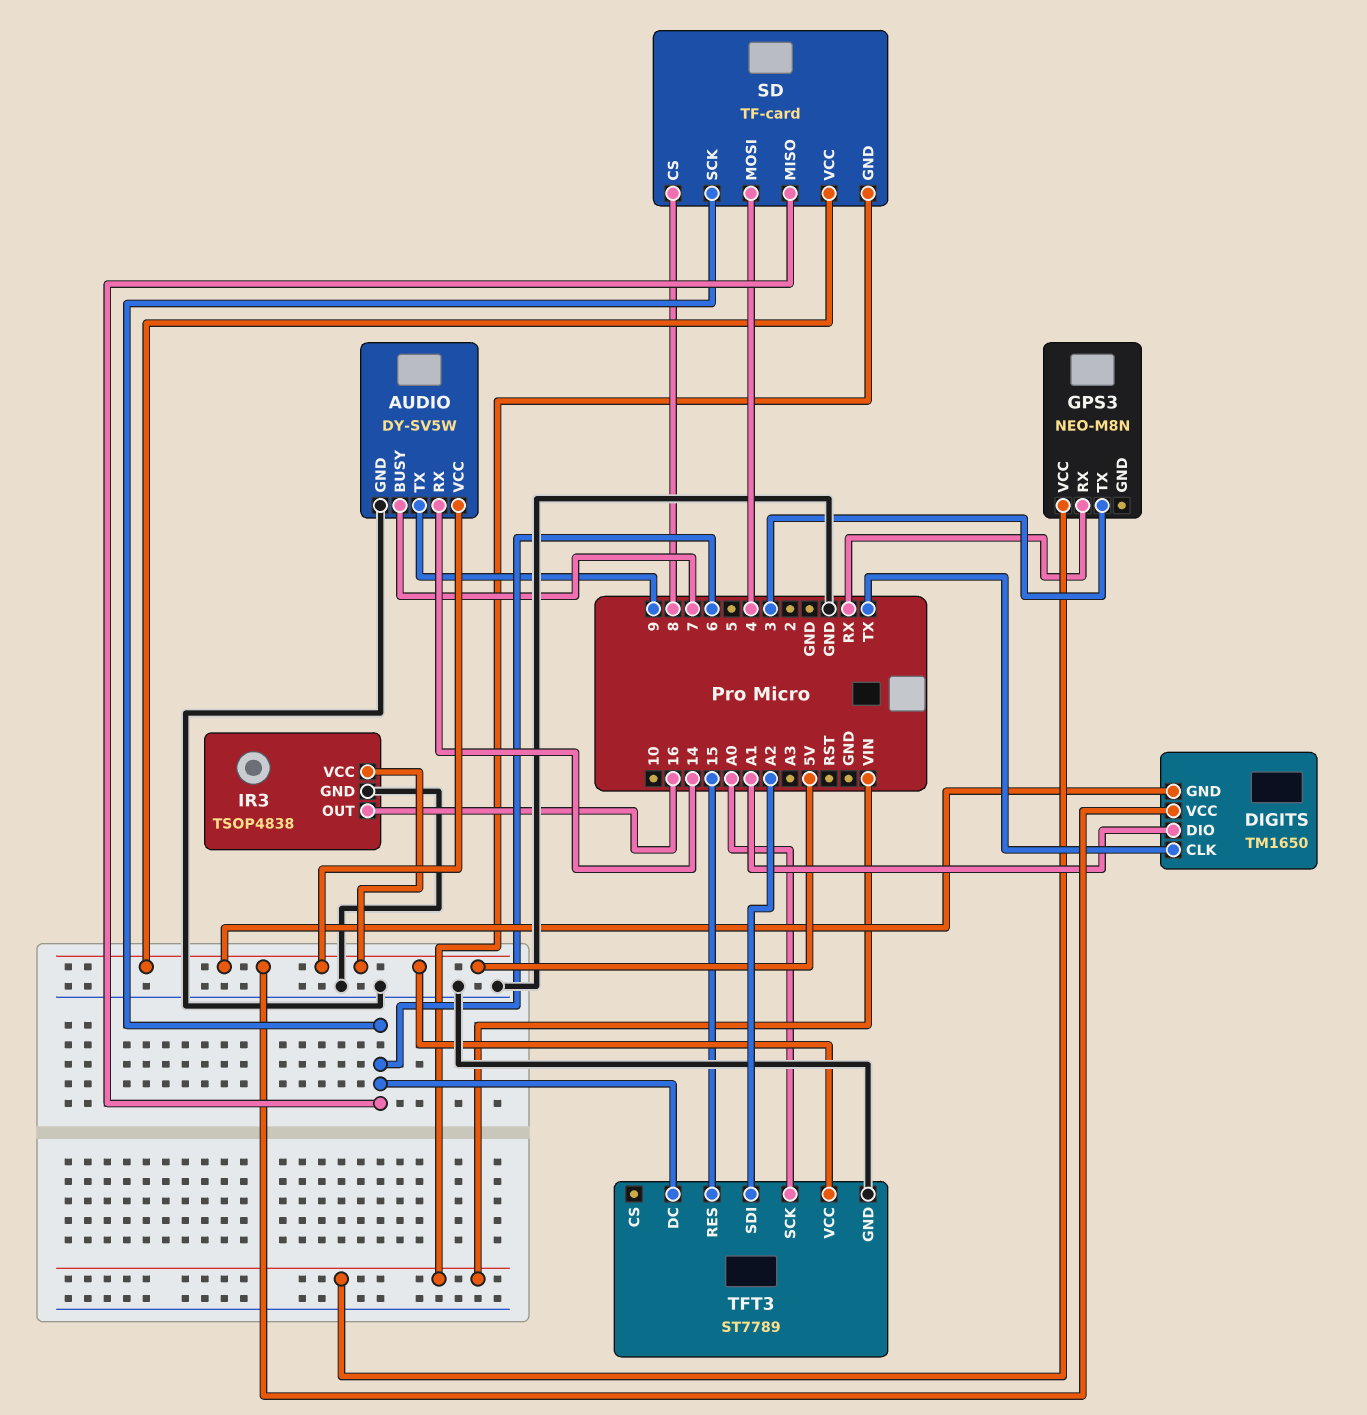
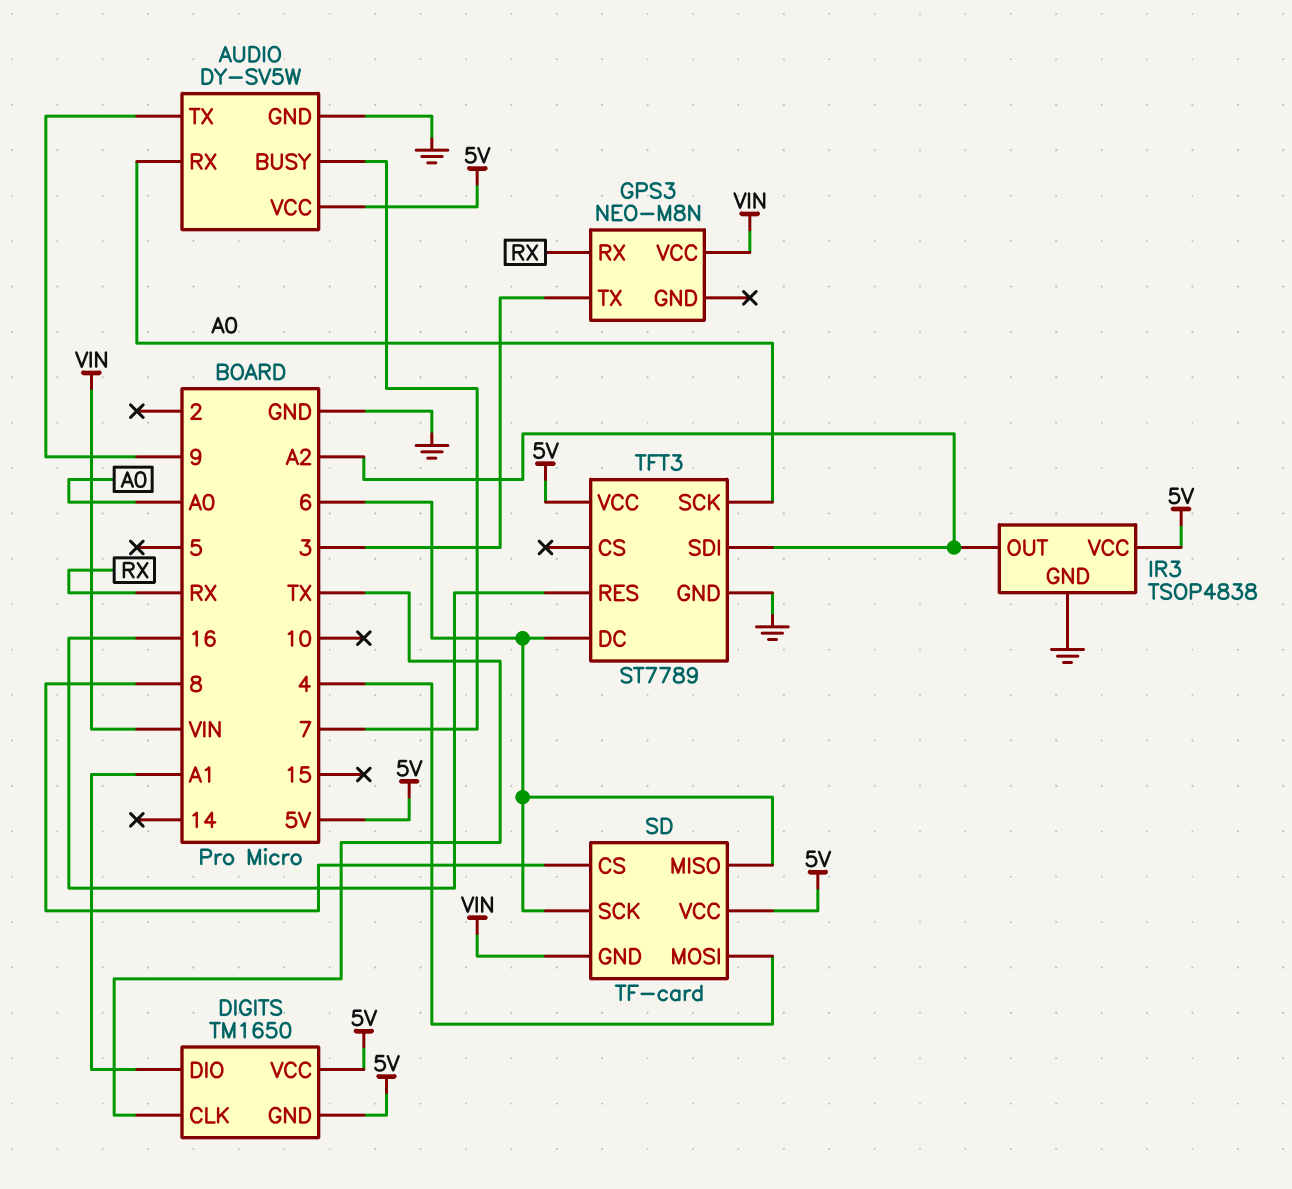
AUDIO pin RX: 14 -> A0
IR3 pin OUT: 16 -> A2
TFT3 pin RES: 15 -> 16

